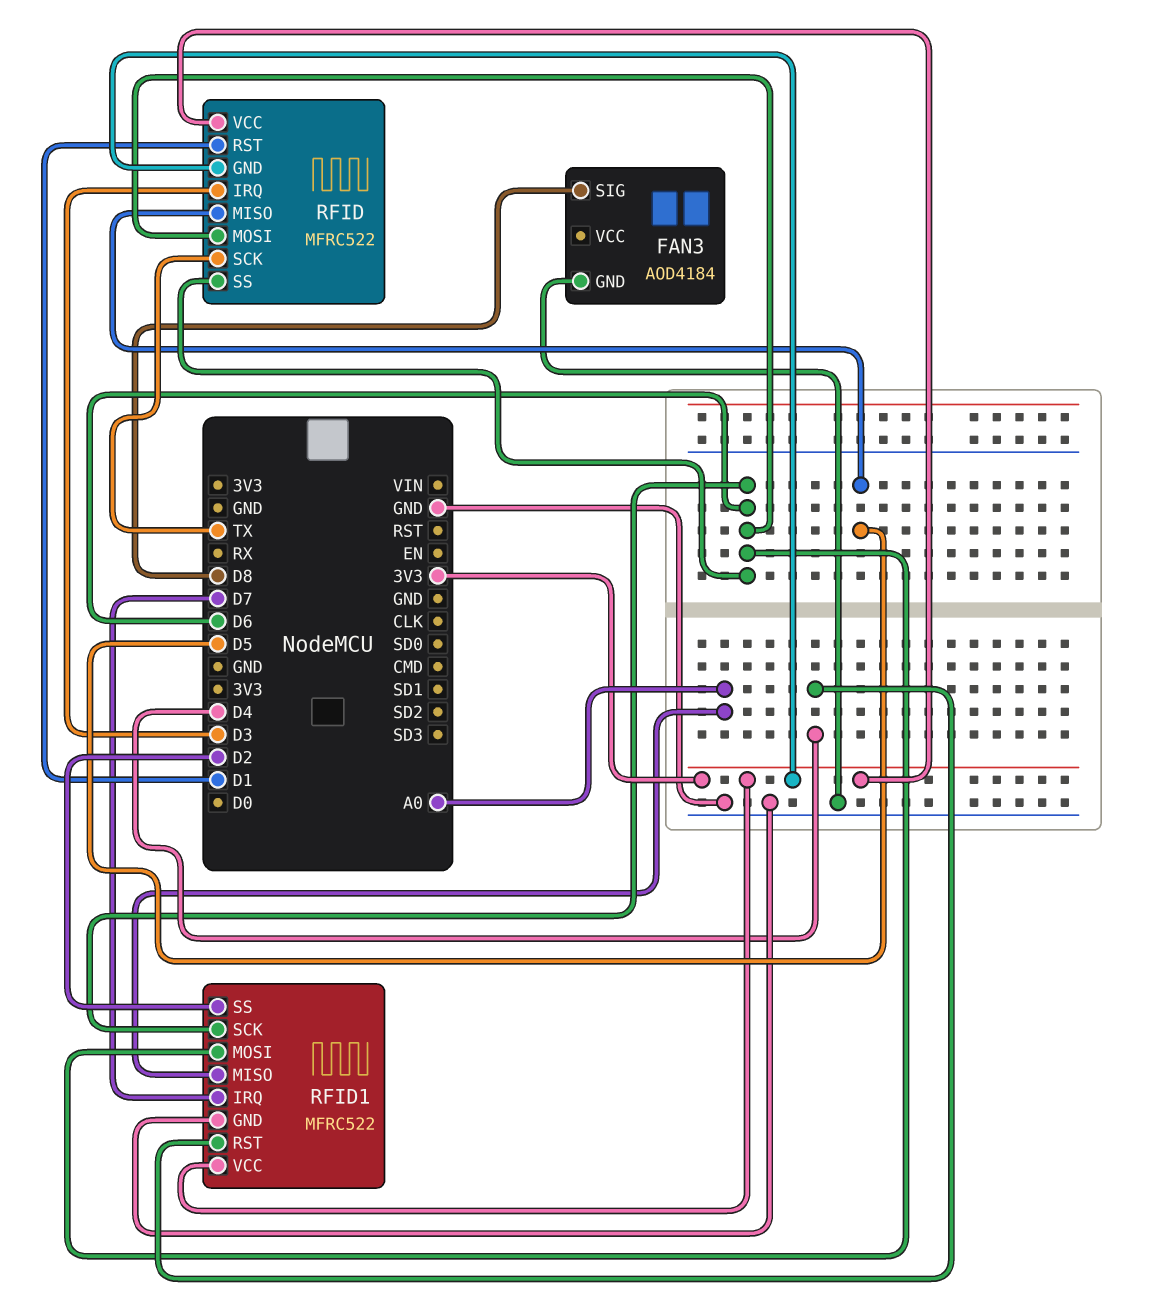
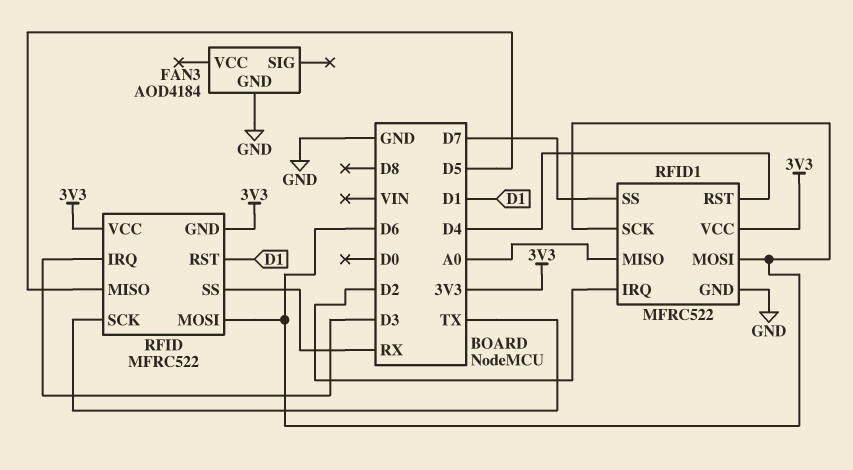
FAN3 pin SIG: D8 -> none
RFID pin SS: D6 -> RX
RFID1 pin IRQ: D7 -> D2
RFID1 pin SS: D2 -> D7

